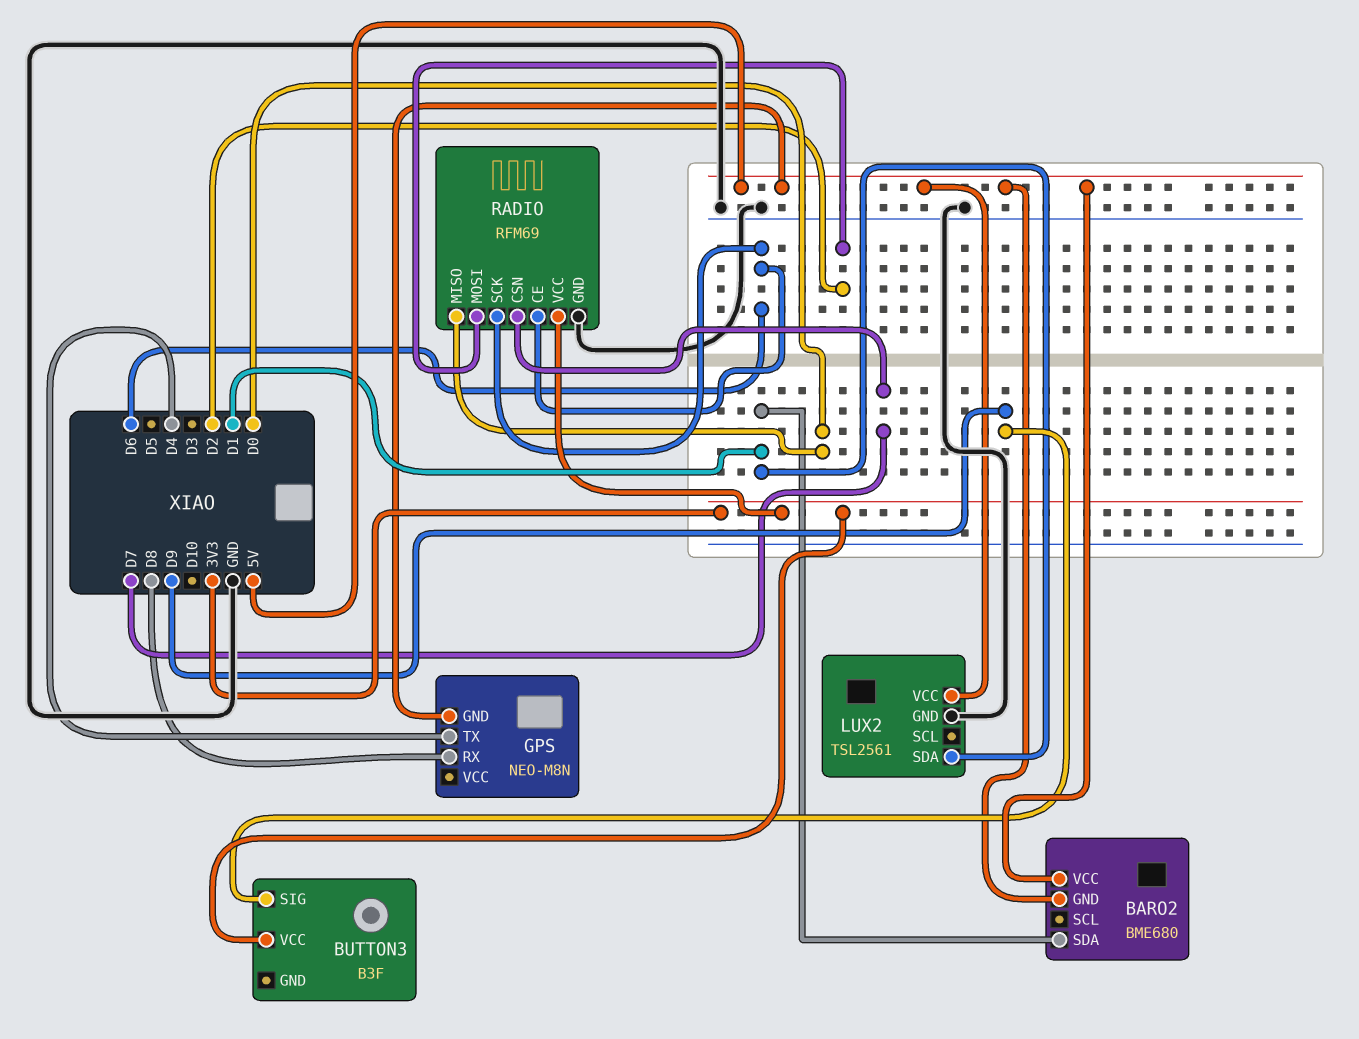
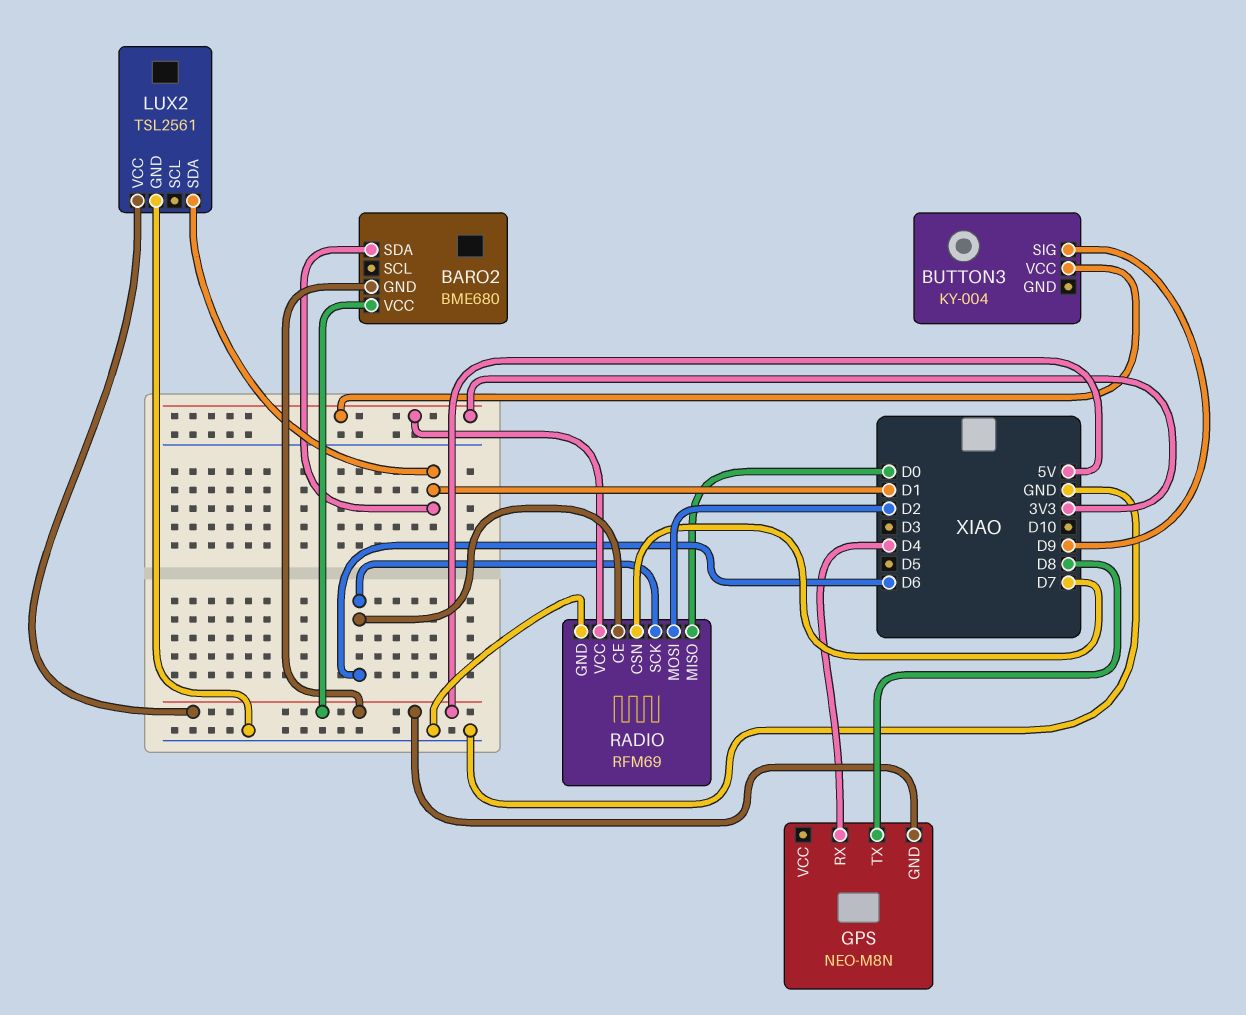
BUTTON3: B3F -> KY-004
GPS pin RX: D8 -> D4
GPS pin TX: D4 -> D8

